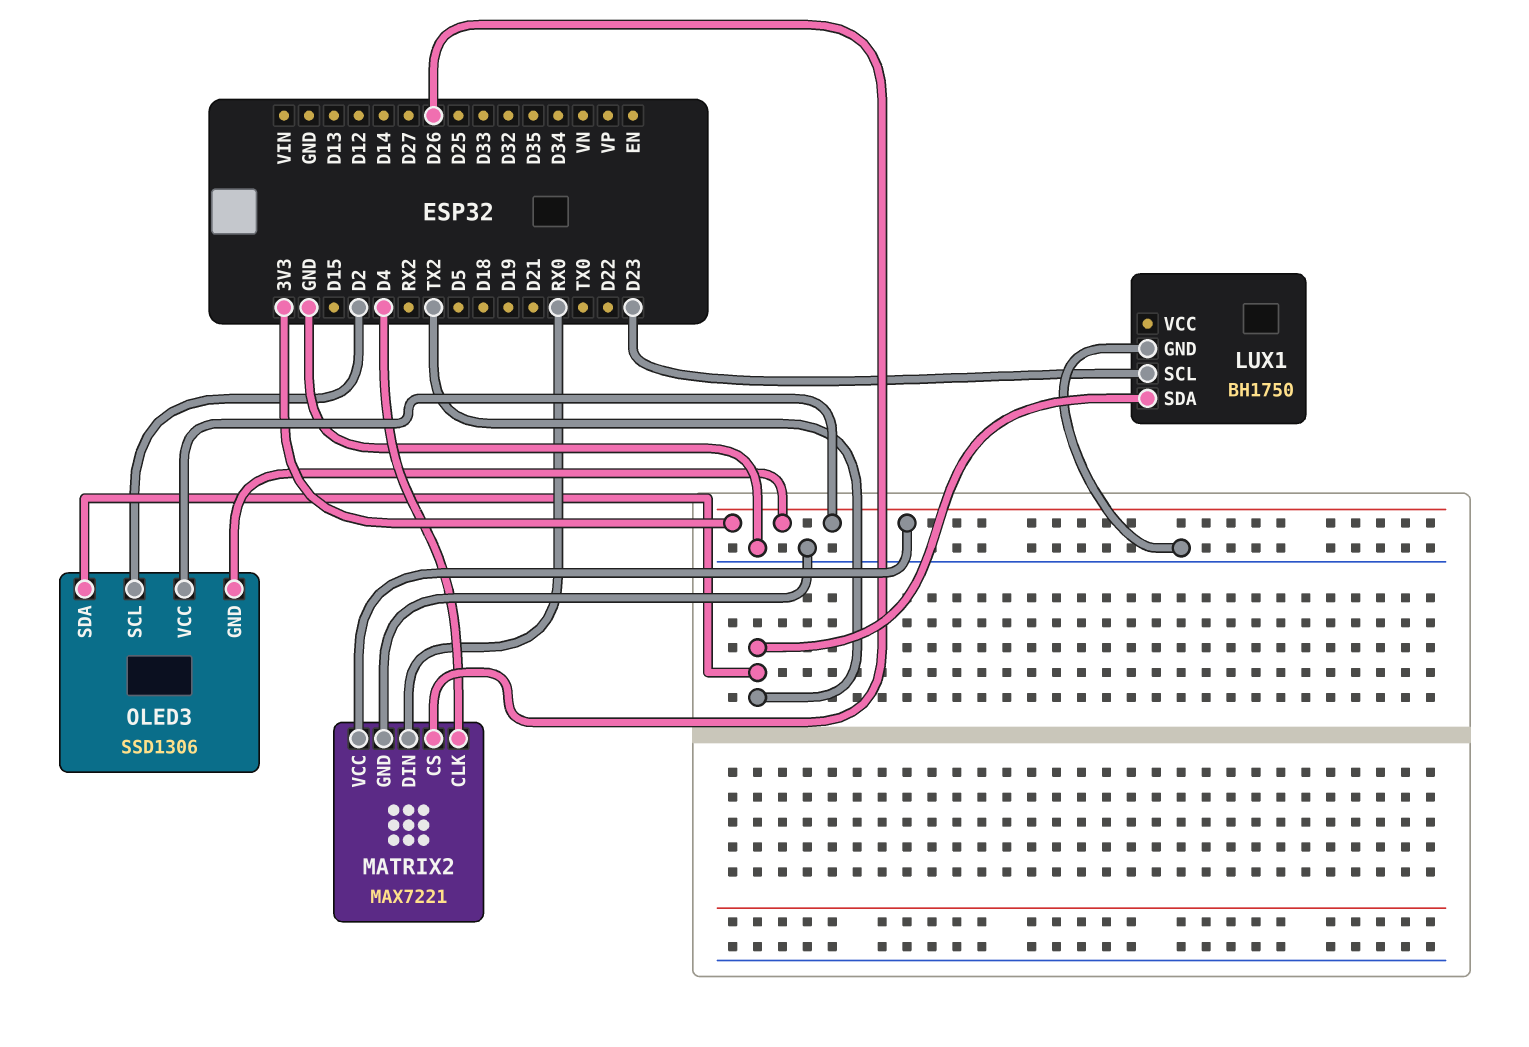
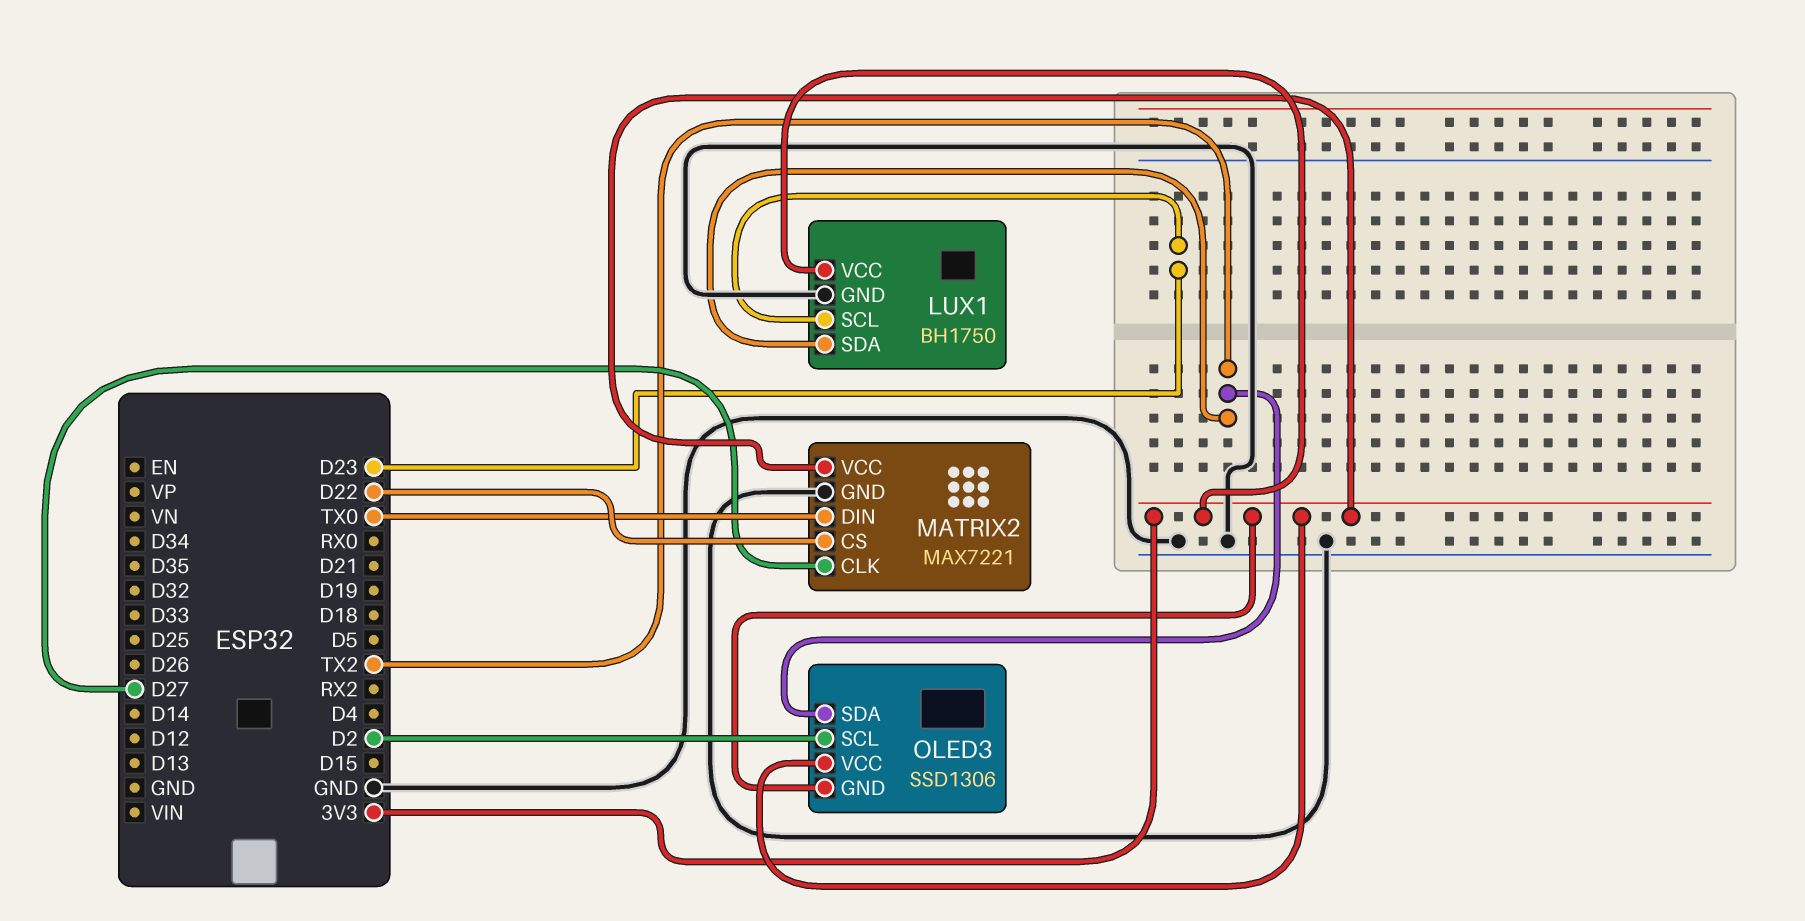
LUX1 pin VCC: none -> 3V3
MATRIX2 pin CLK: D4 -> D27
MATRIX2 pin CS: D26 -> D22
MATRIX2 pin DIN: RX0 -> TX0

